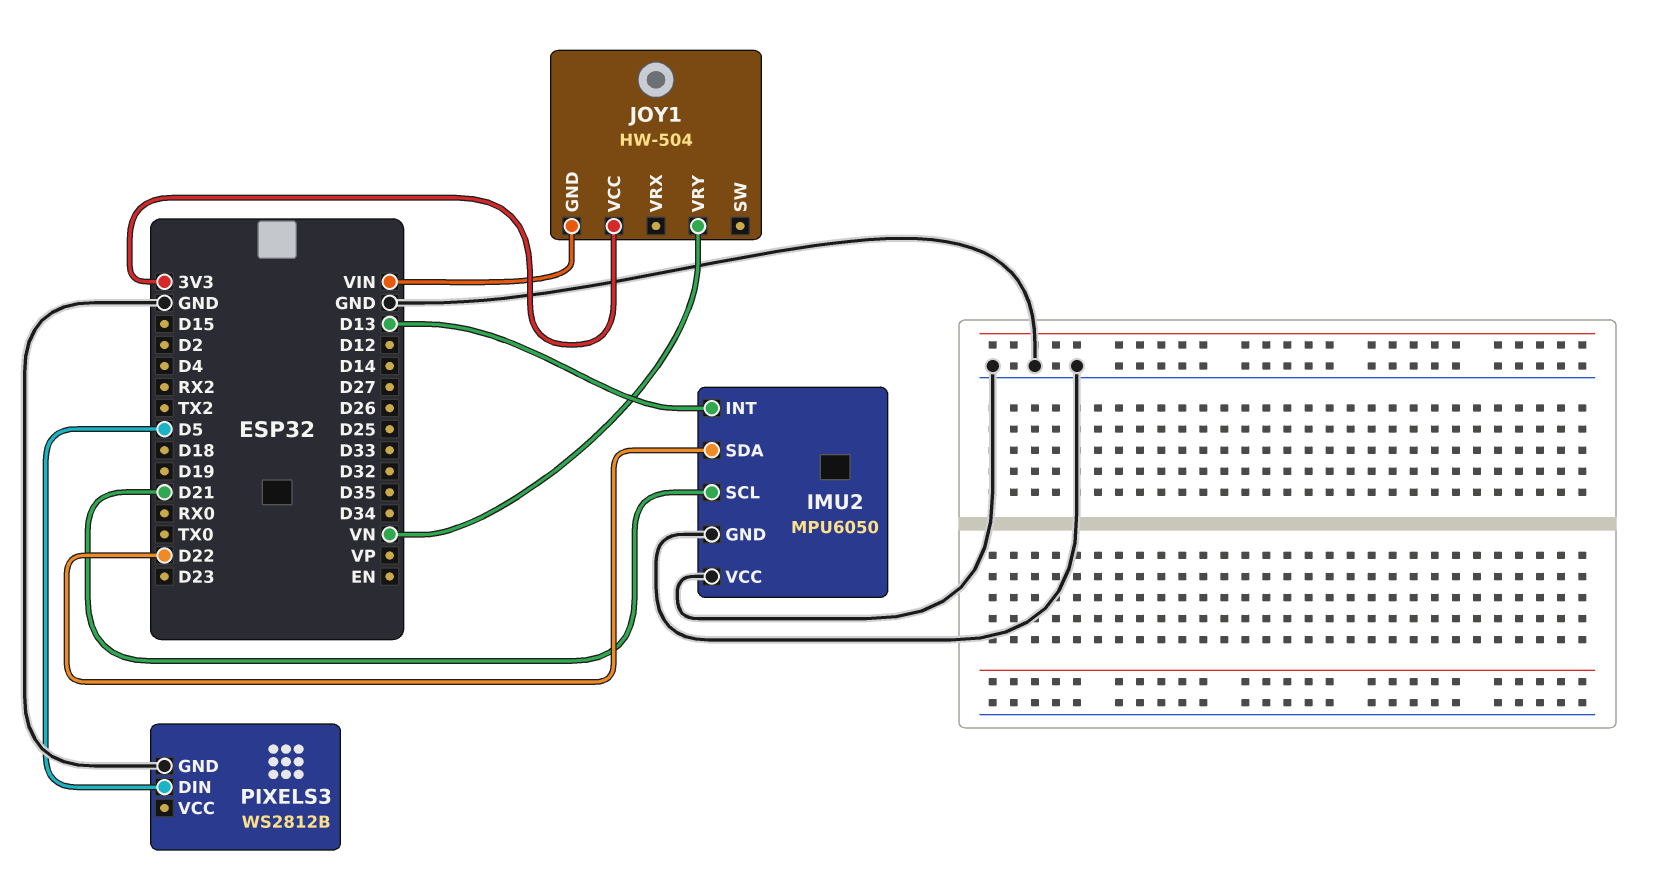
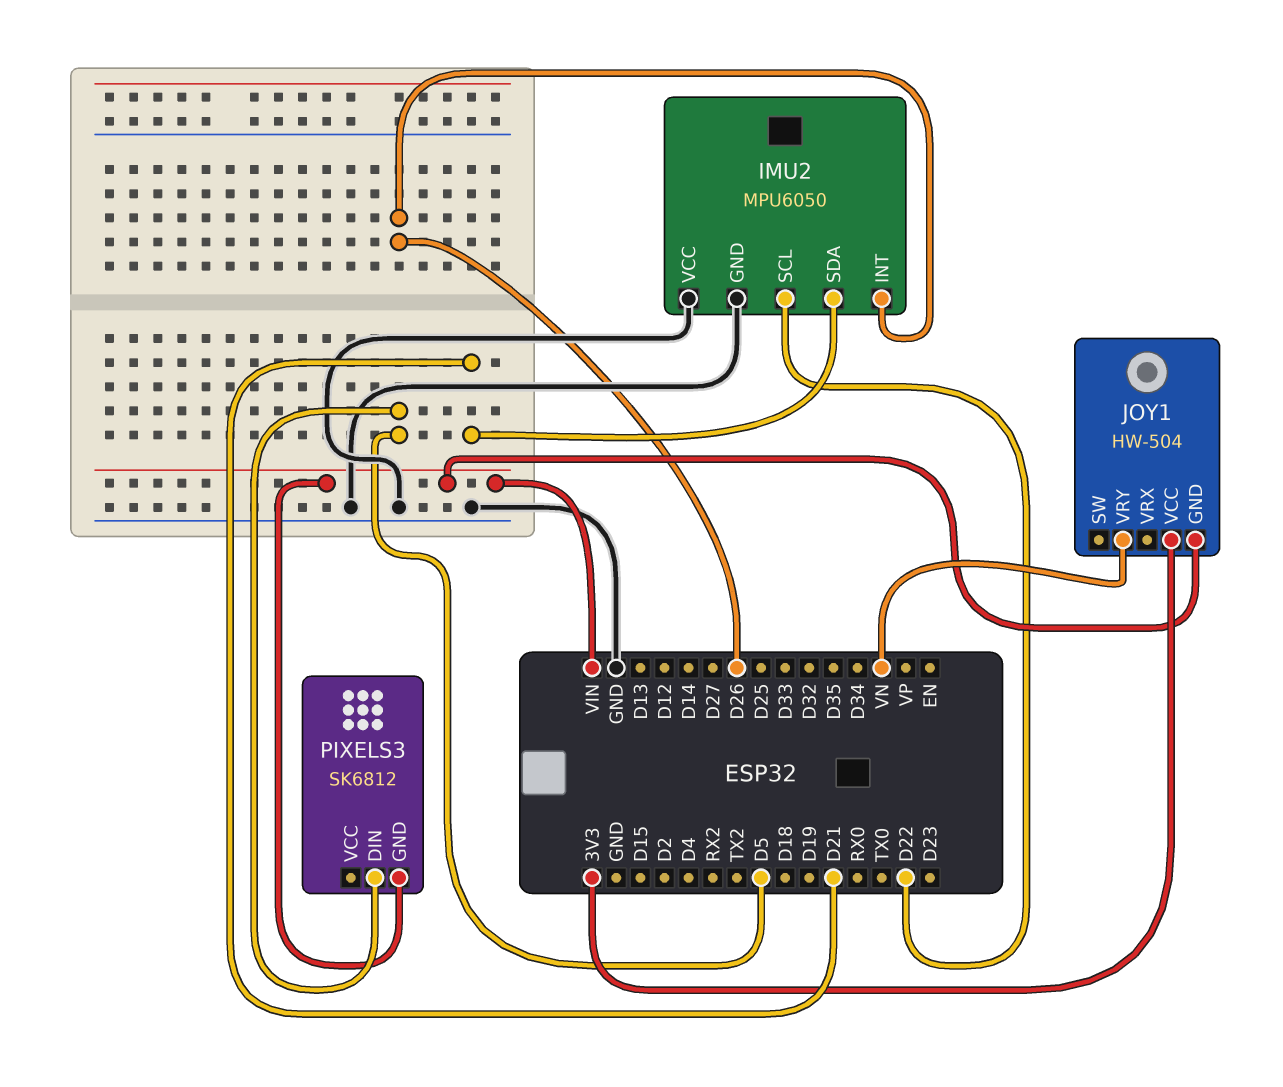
IMU2 pin INT: D13 -> D26
IMU2 pin SCL: D21 -> D22
IMU2 pin SDA: D22 -> D21
PIXELS3: WS2812B -> SK6812
PIXELS3 pin GND: GND -> VIN

